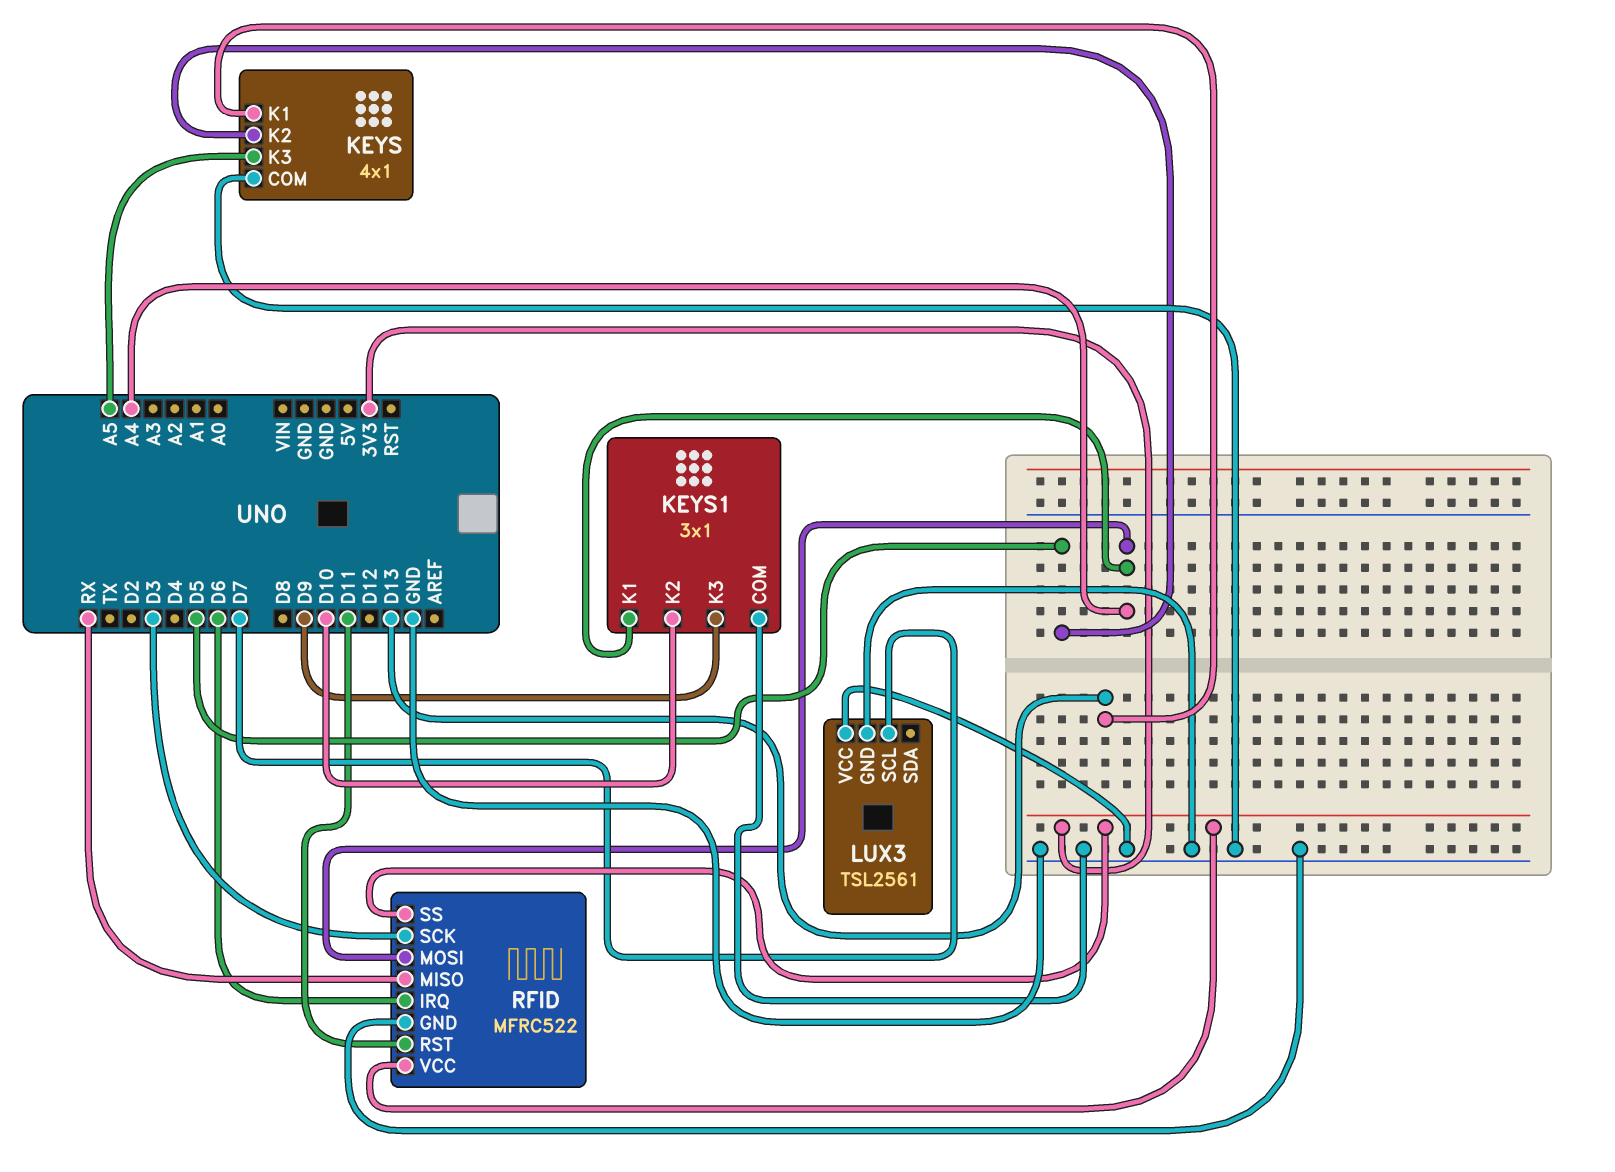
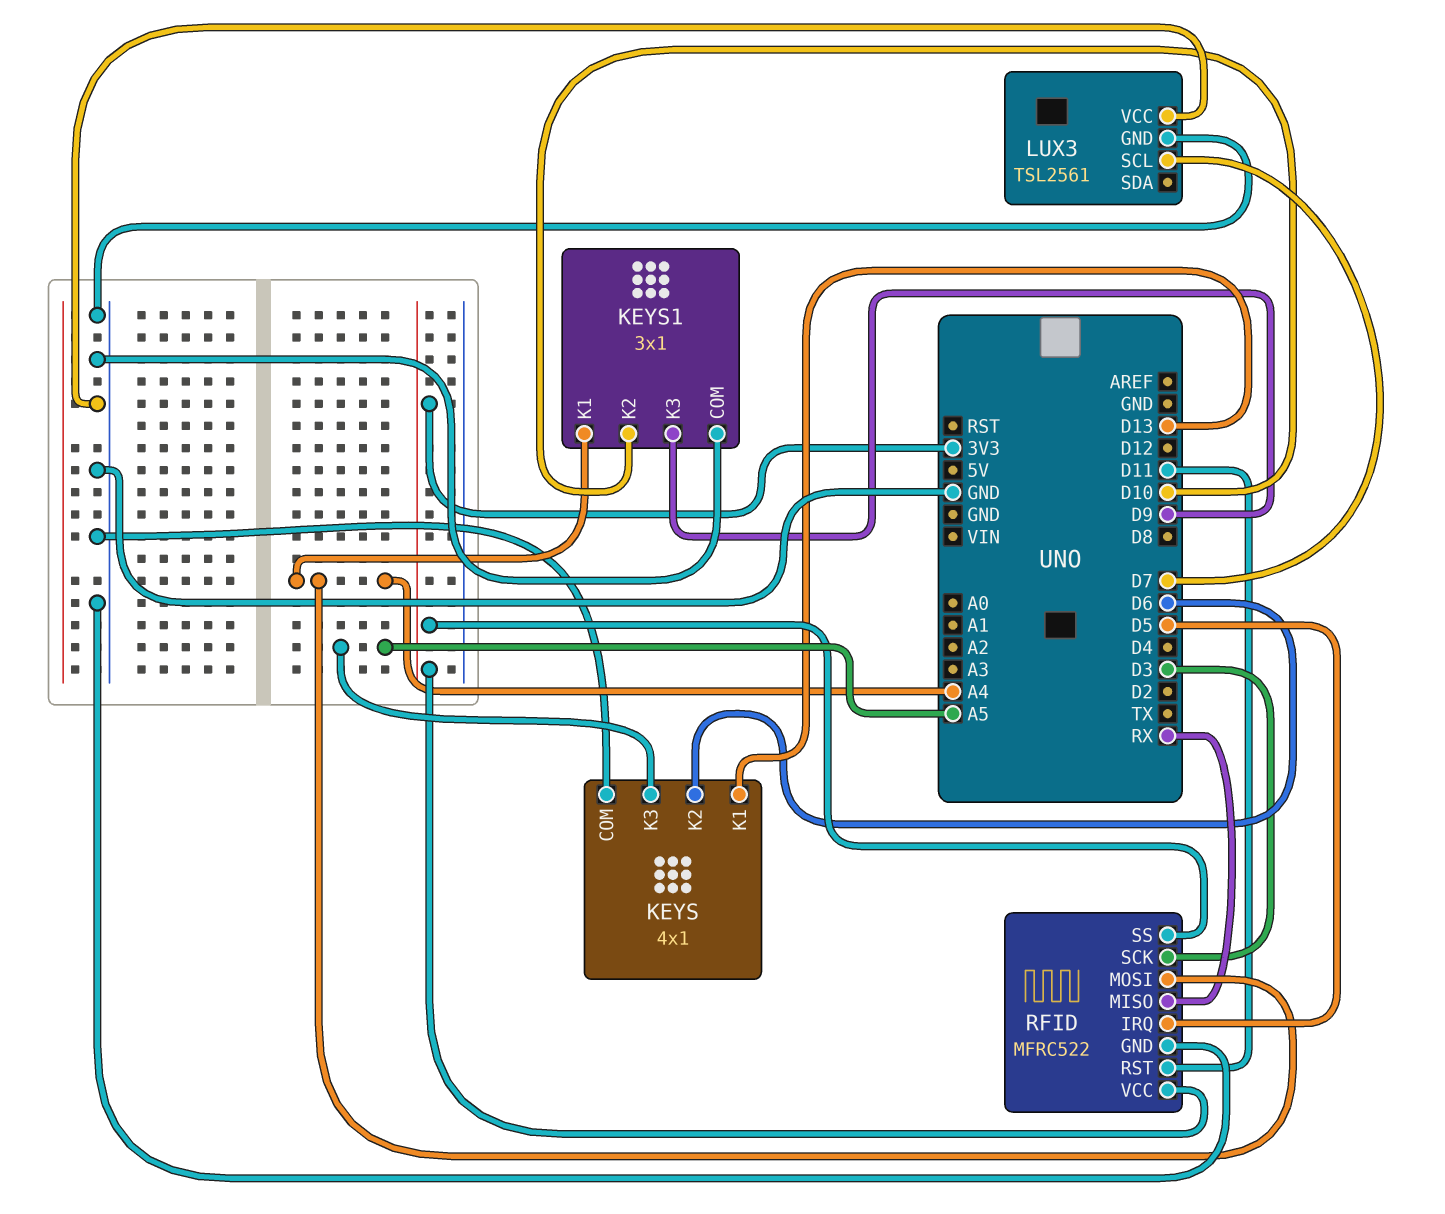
KEYS pin K2: D5 -> D6
RFID pin IRQ: D6 -> D5

